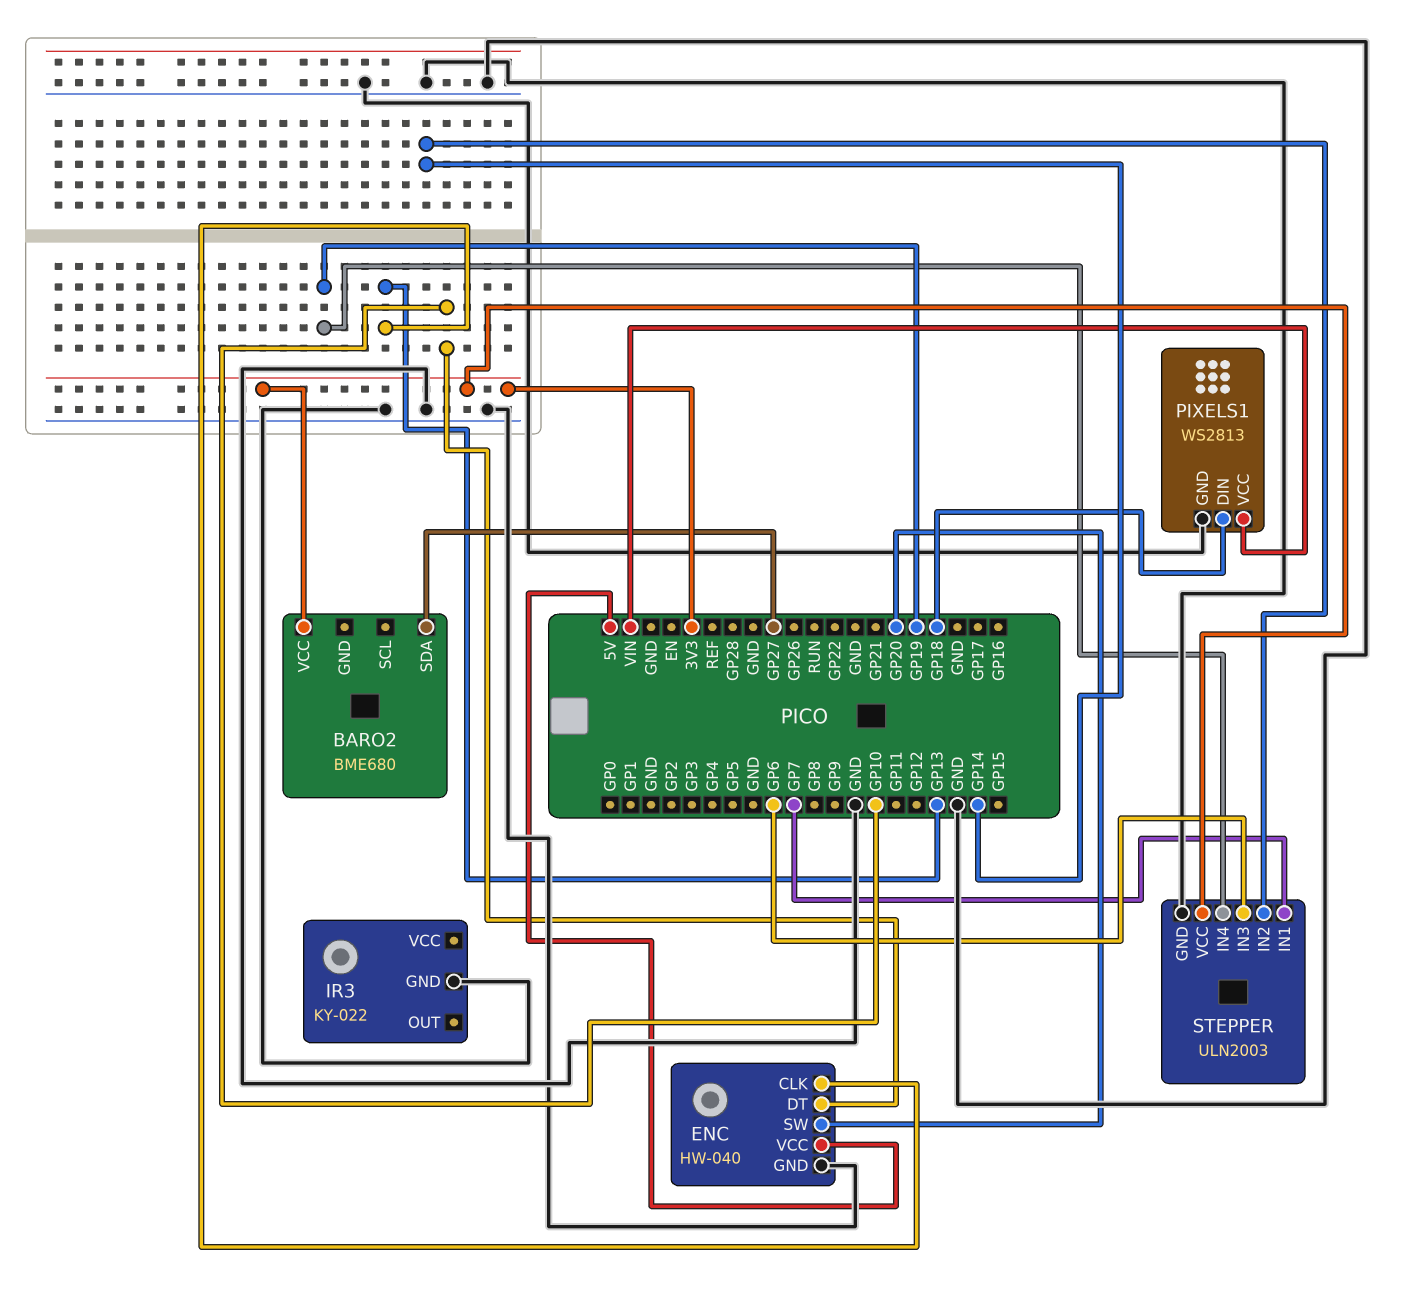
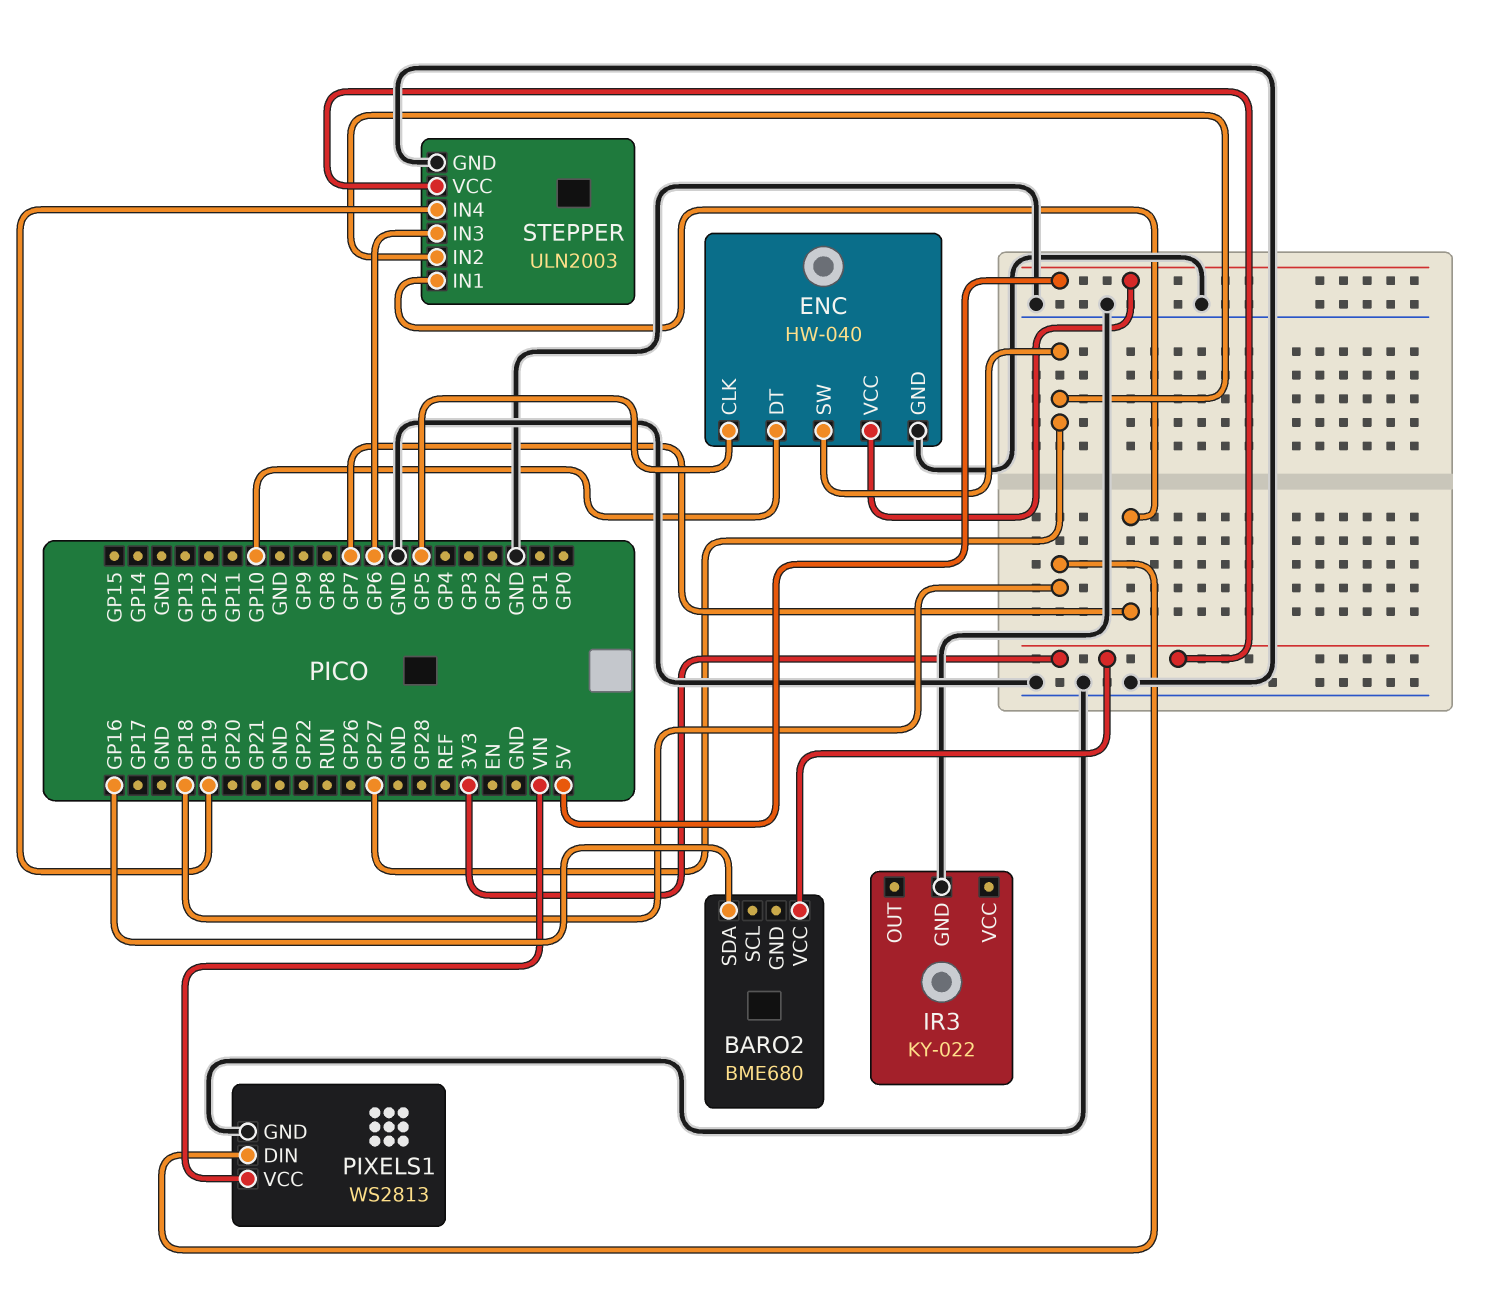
BARO2 pin SDA: GP27 -> GP16
ENC pin CLK: GP13 -> GP5
ENC pin SW: GP20 -> GP27
STEPPER pin IN2: GP14 -> GP27

